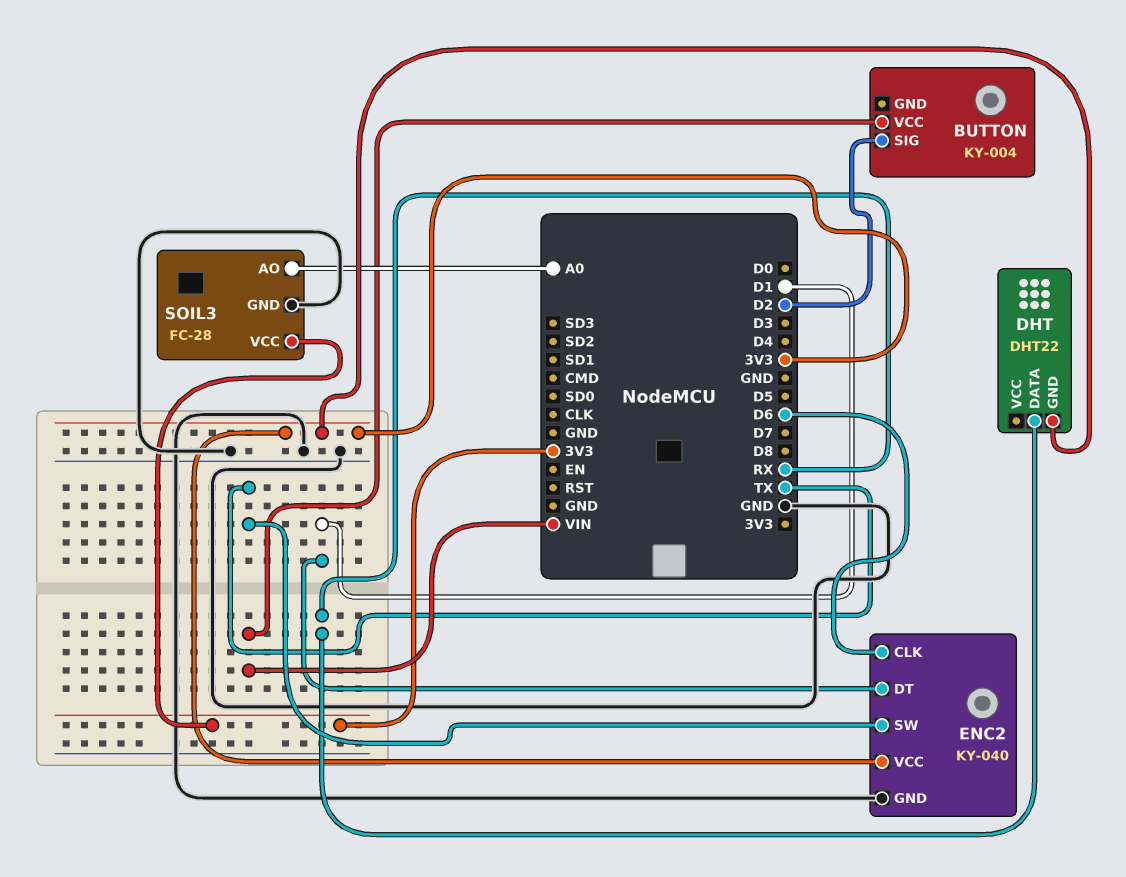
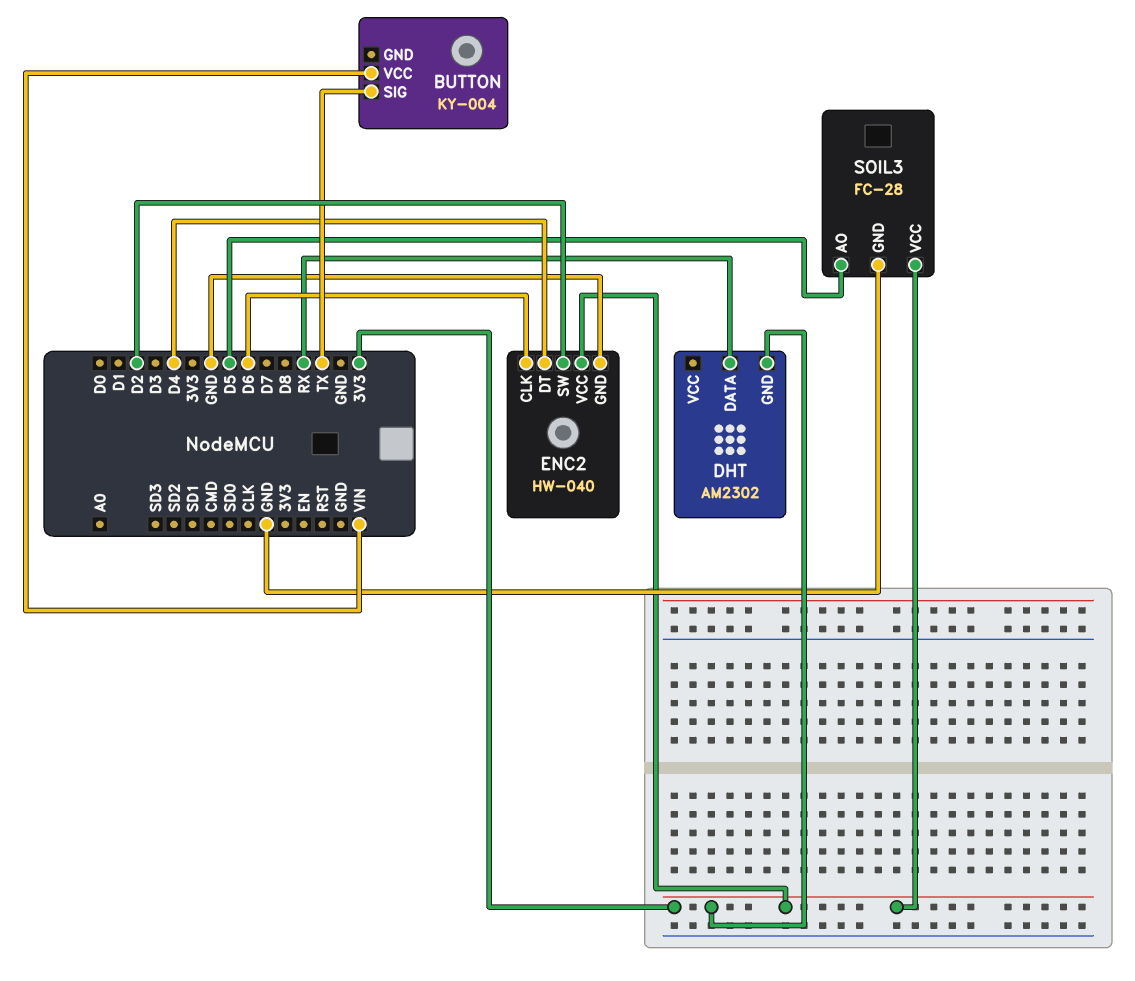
BUTTON pin SIG: D2 -> TX
DHT: DHT22 -> AM2302
ENC2: KY-040 -> HW-040
ENC2 pin DT: D1 -> D4
ENC2 pin SW: TX -> D2
SOIL3 pin AO: A0 -> D5

